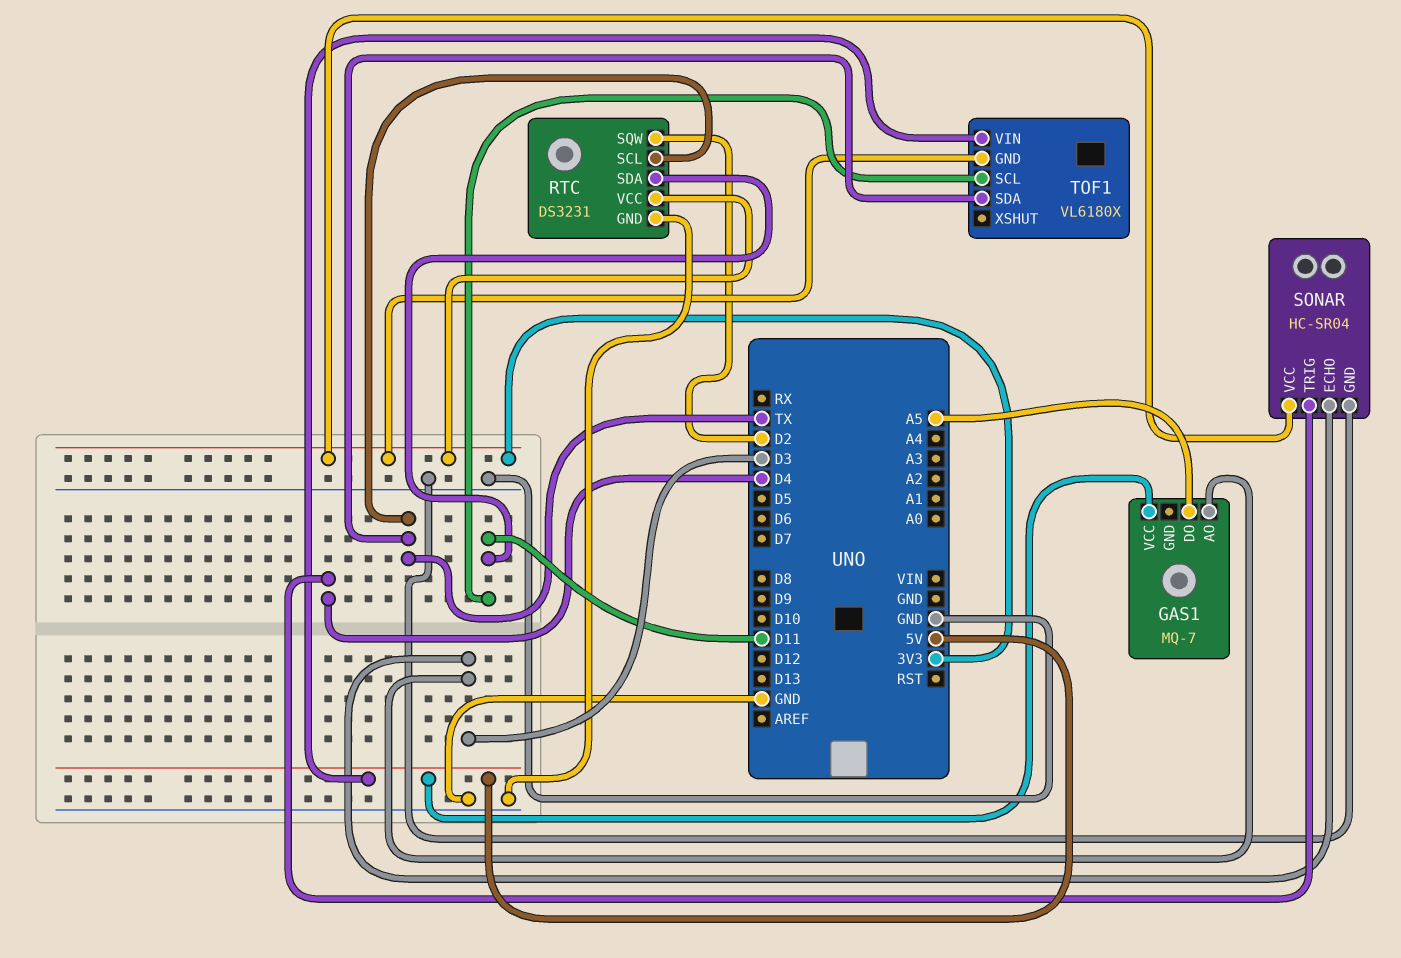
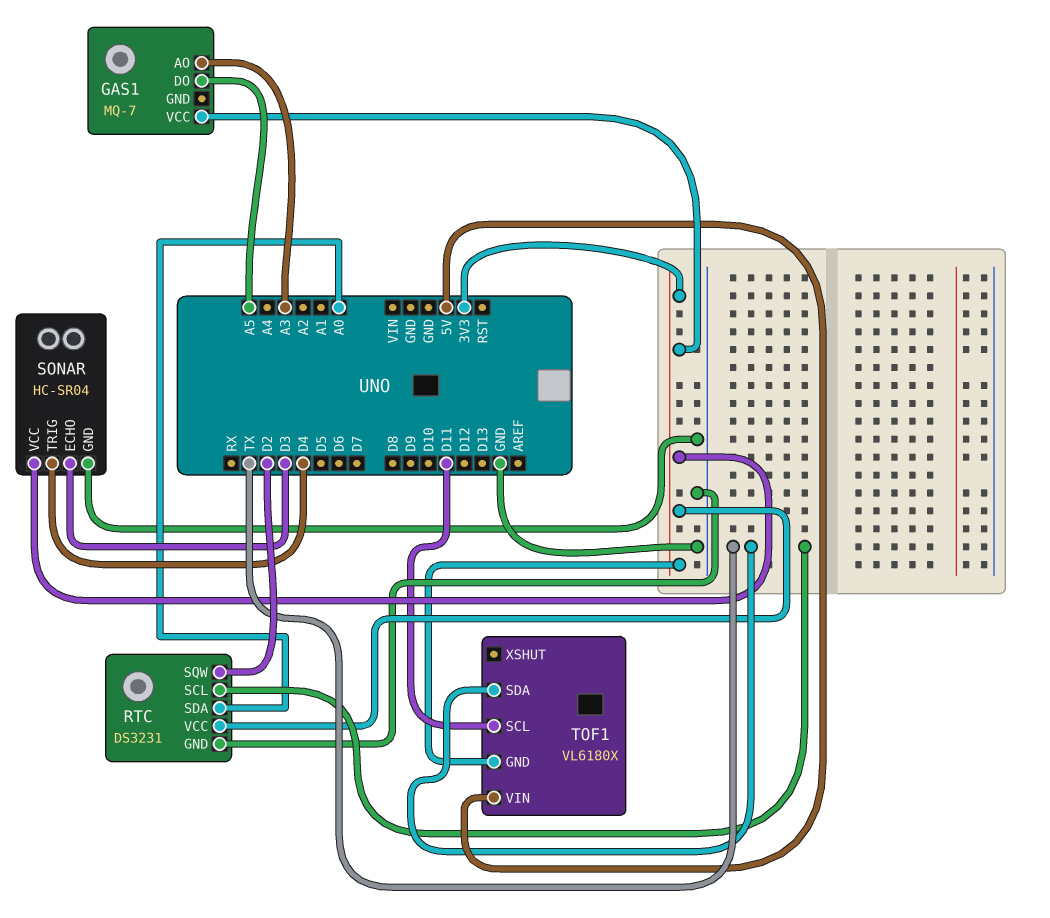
GAS1 pin AO: D3 -> A3
GAS1 pin VCC: 5V -> 3V3
RTC pin SDA: D11 -> A0

